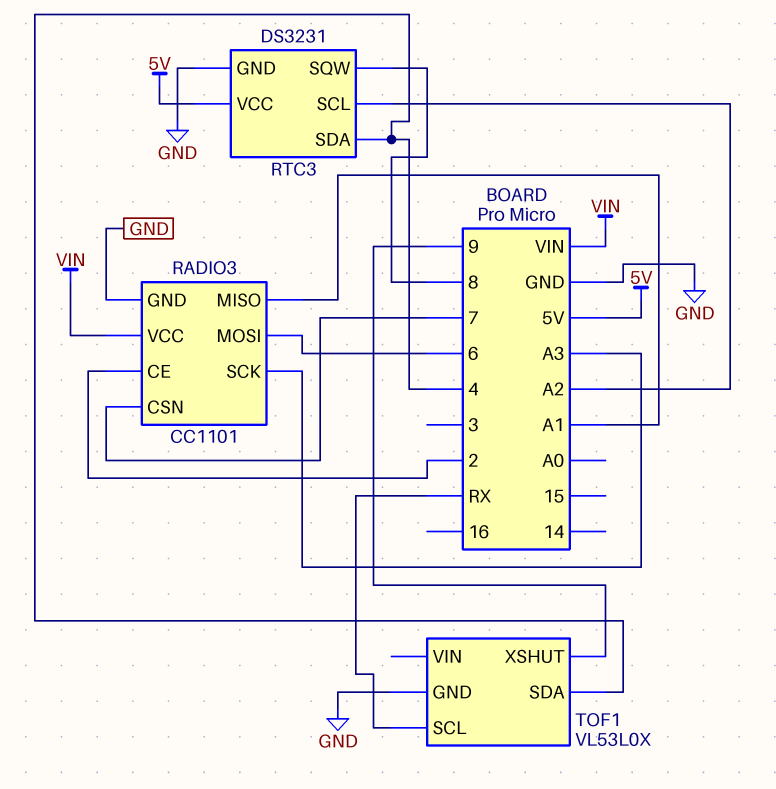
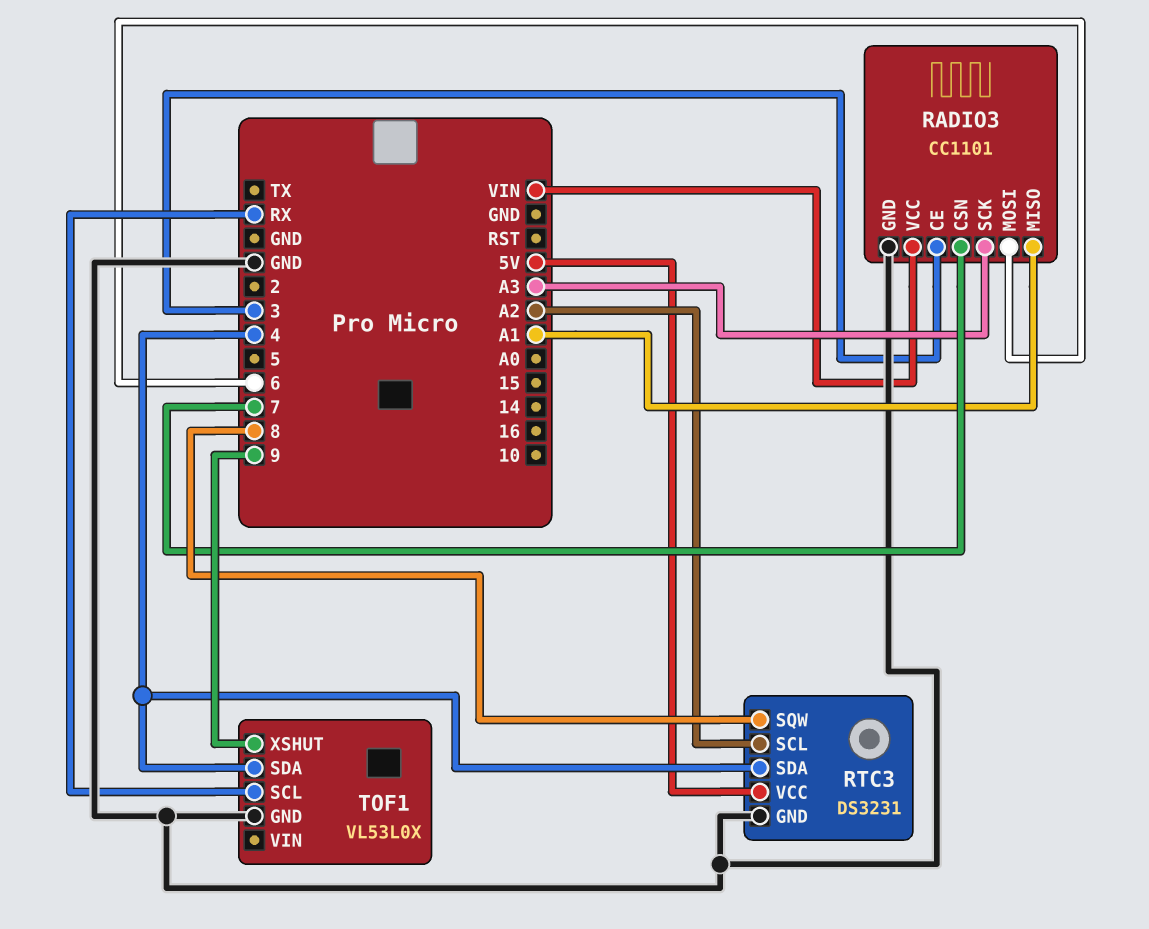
RADIO3 pin CE: 2 -> 3

